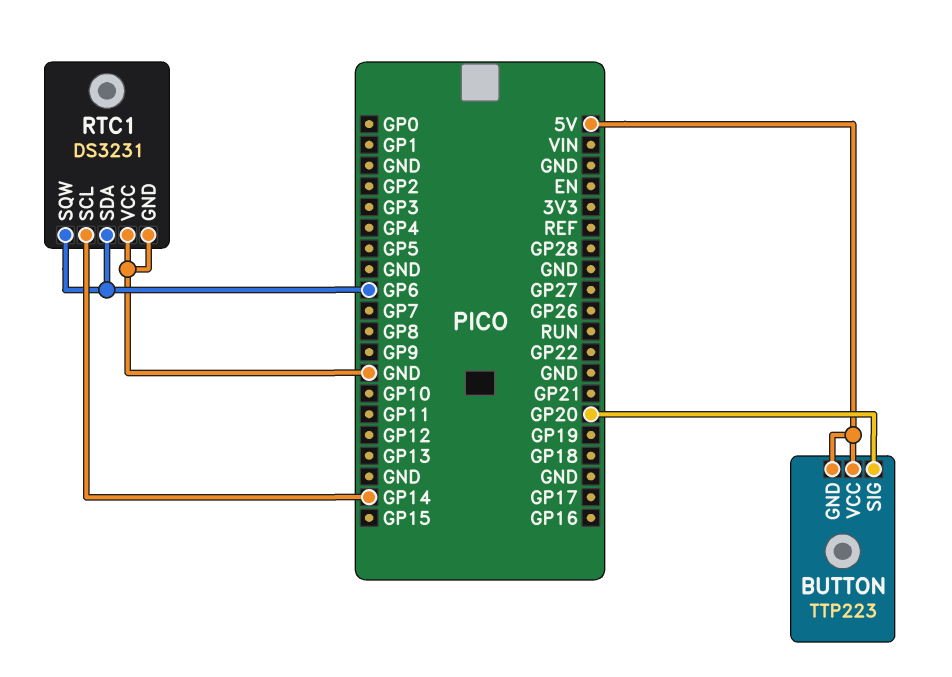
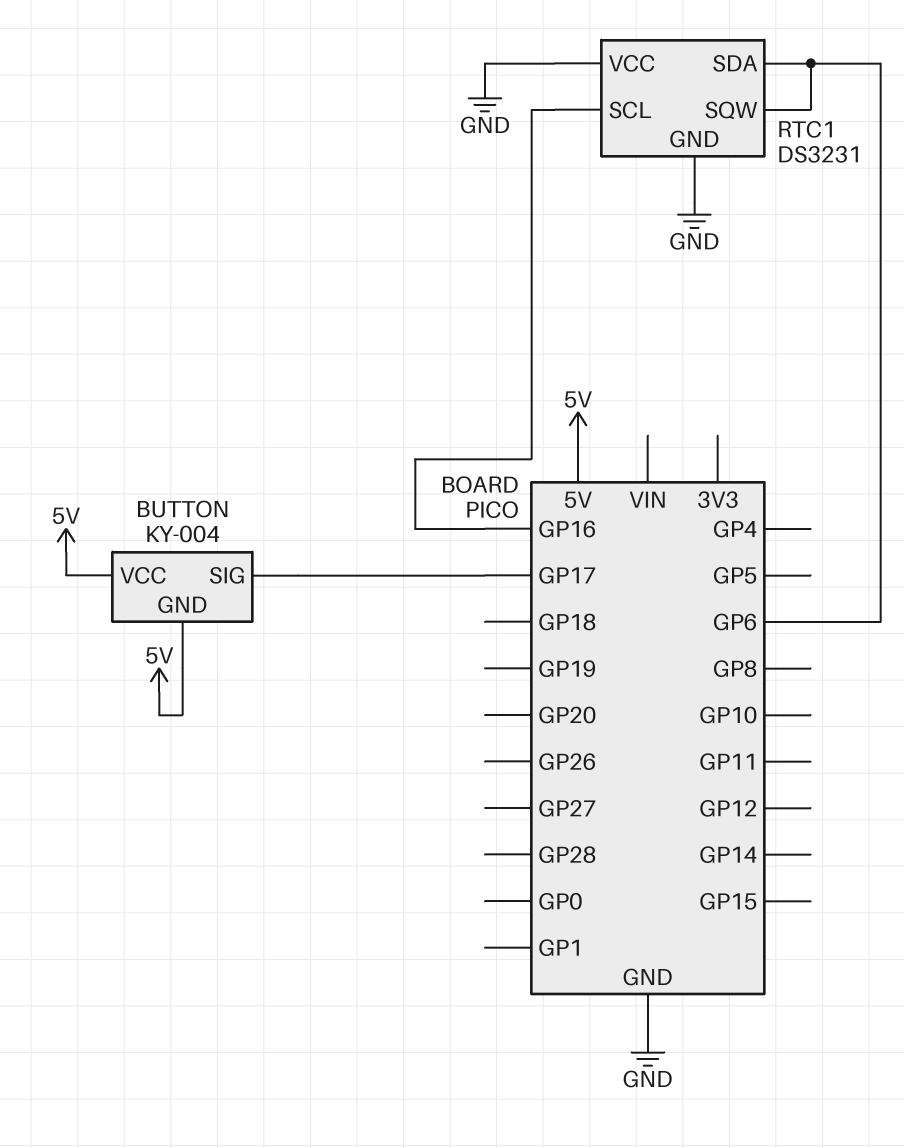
BUTTON: TTP223 -> KY-004
BUTTON pin SIG: GP20 -> GP17
RTC1 pin SCL: GP14 -> GP16

